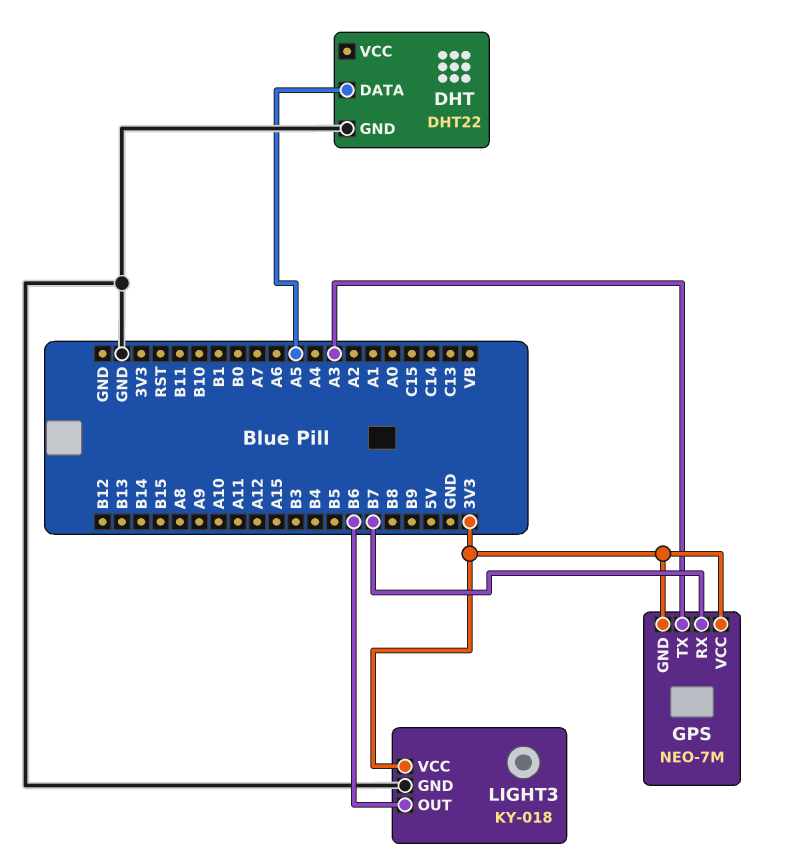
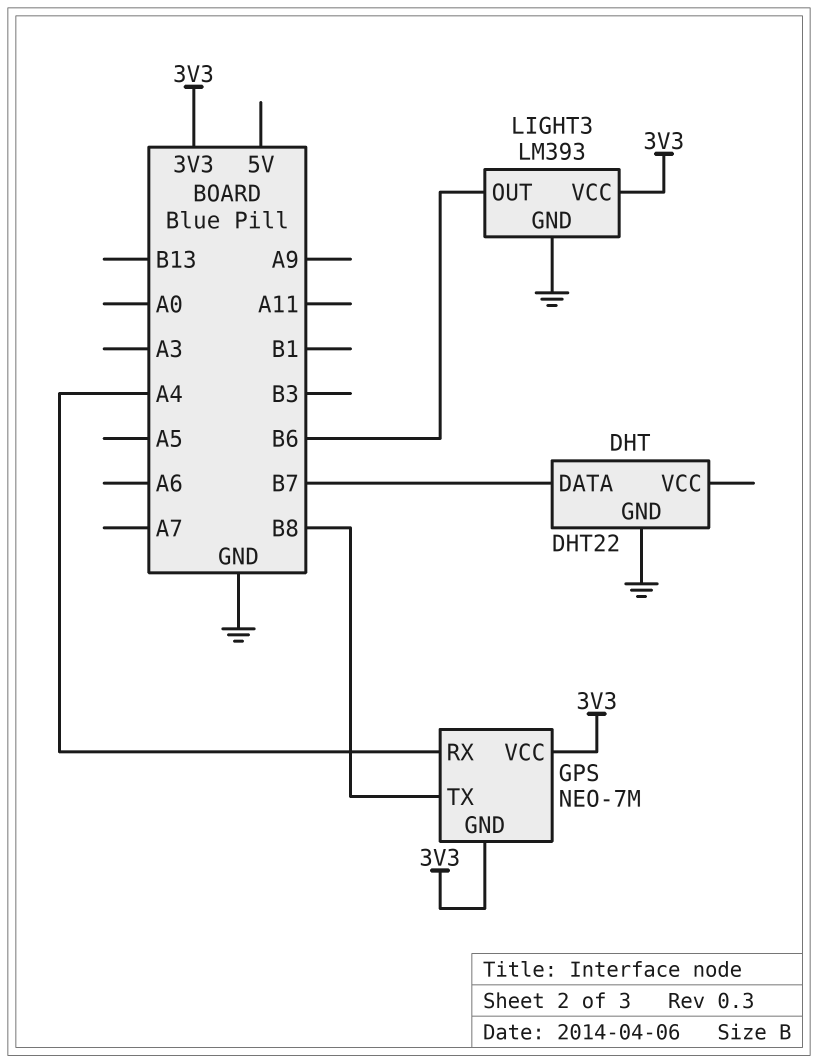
DHT pin DATA: A5 -> B7
GPS pin RX: B7 -> A4
GPS pin TX: A3 -> B8
LIGHT3: KY-018 -> LM393

